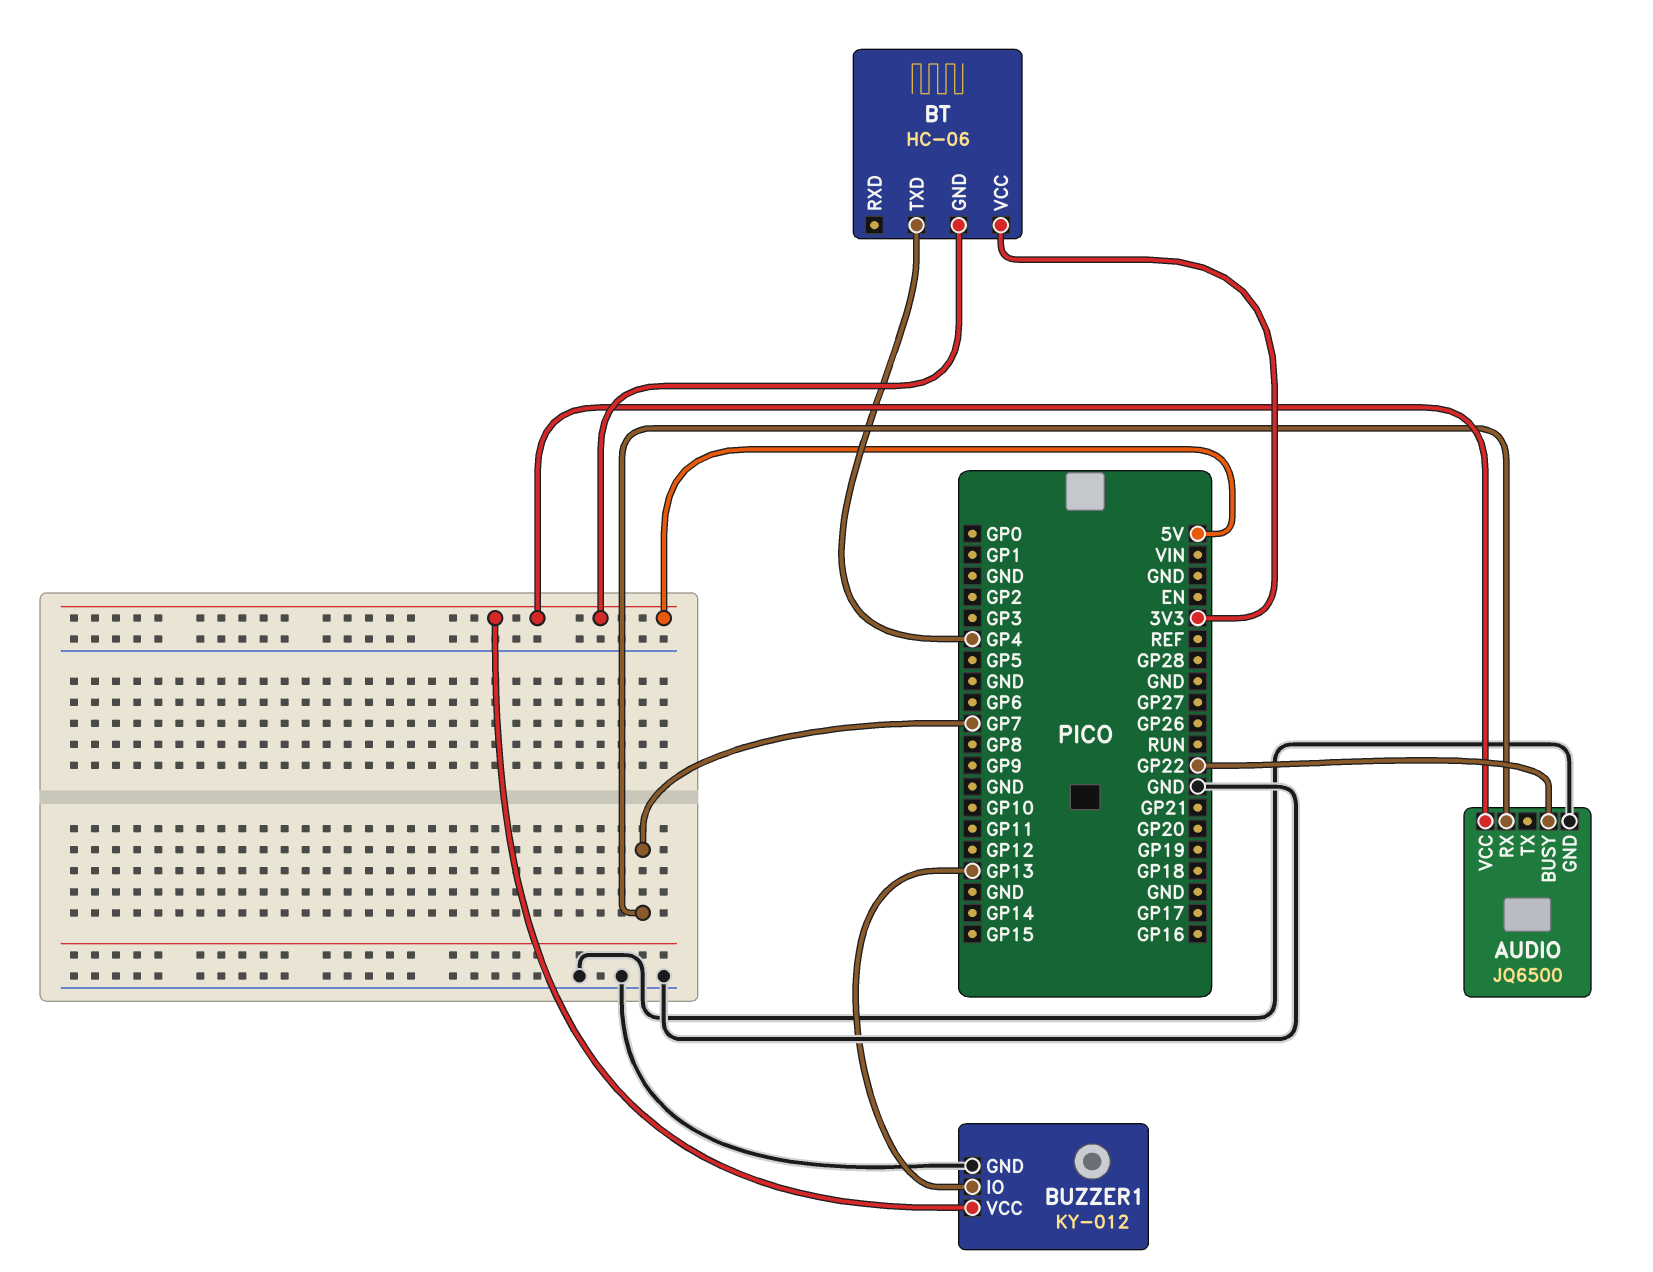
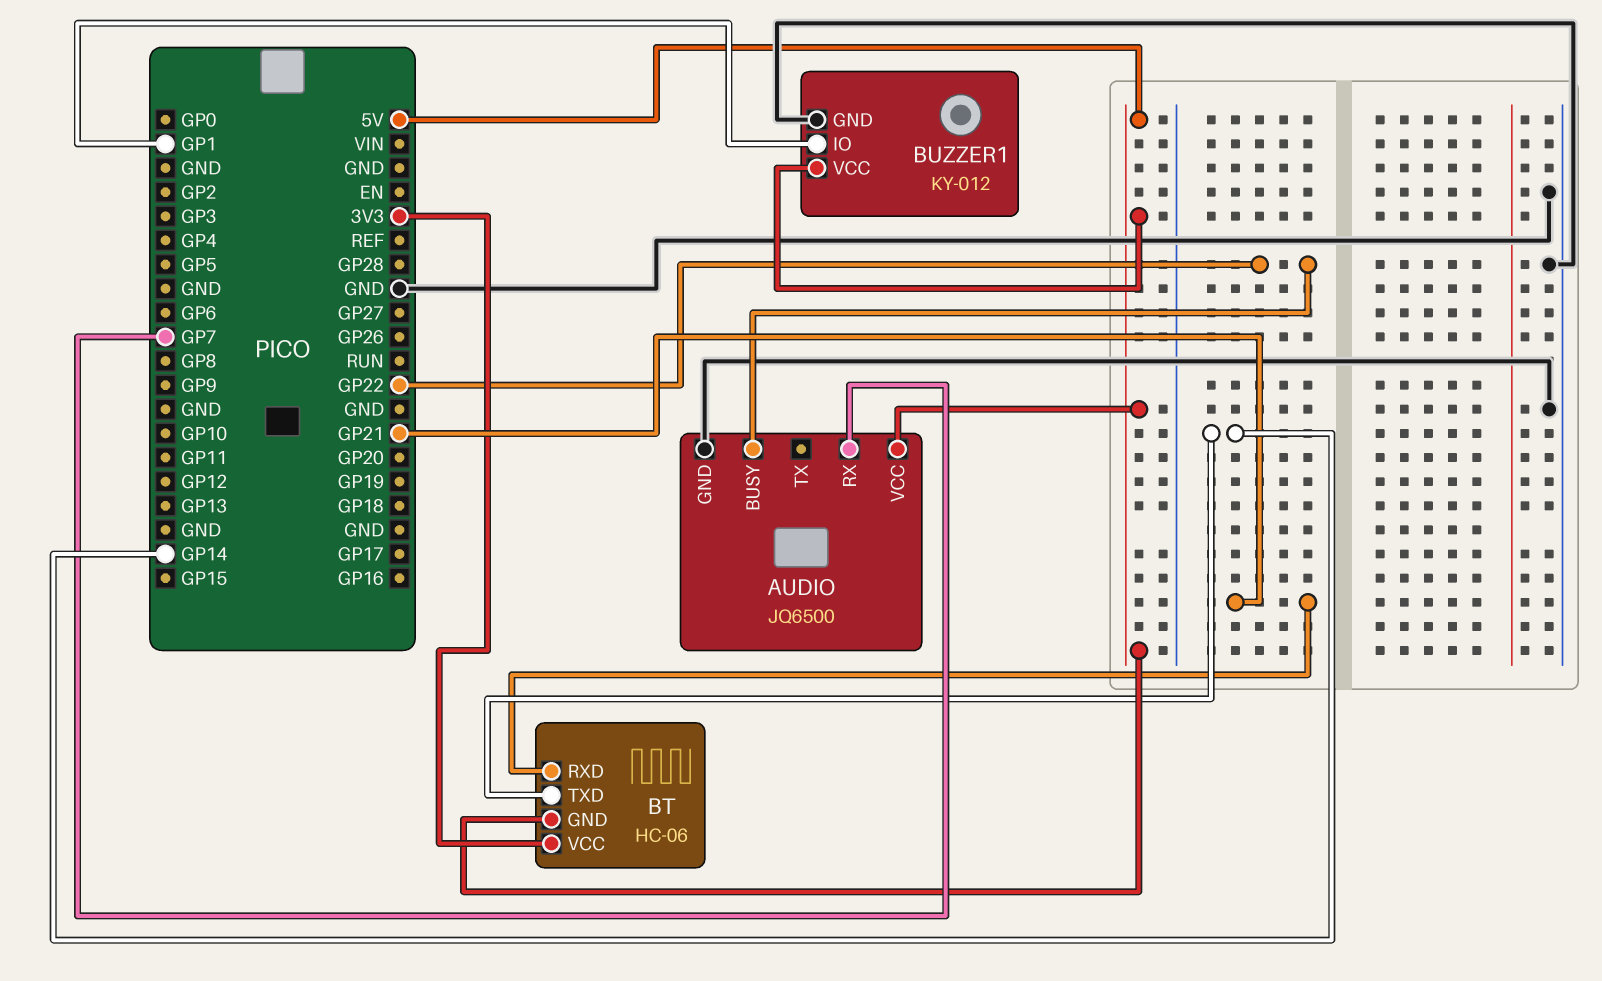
BT pin RXD: none -> GP21
BT pin TXD: GP4 -> GP14
BUZZER1 pin IO: GP13 -> GP1

